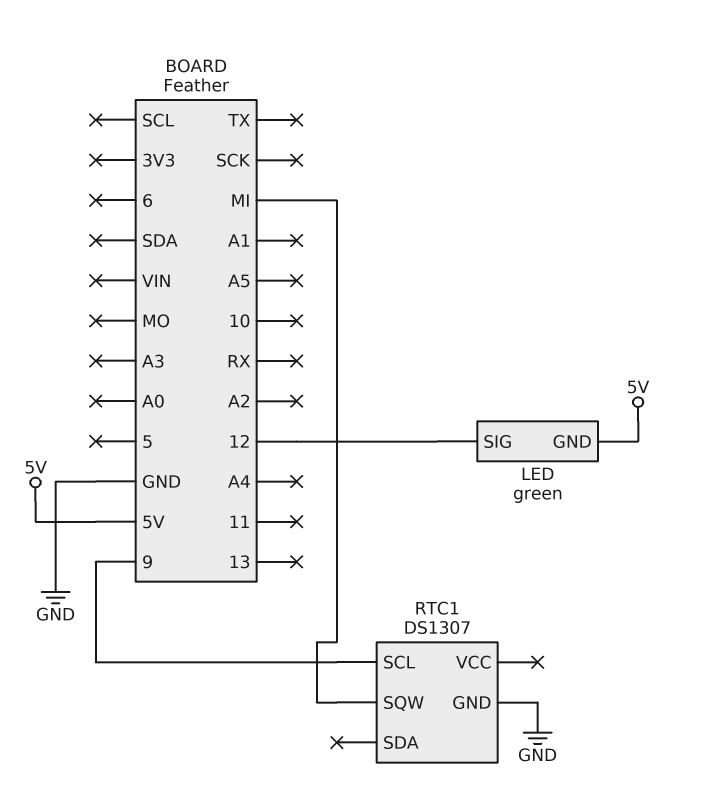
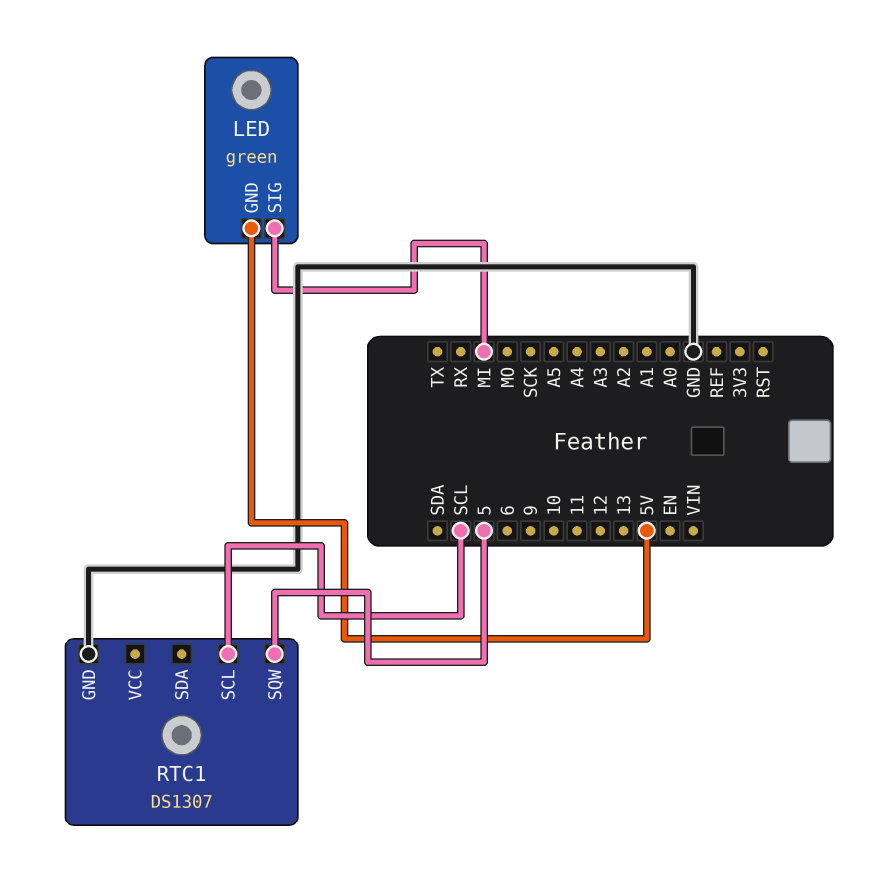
LED pin SIG: 12 -> MI
RTC1 pin SCL: 9 -> SCL
RTC1 pin SQW: MI -> 5

